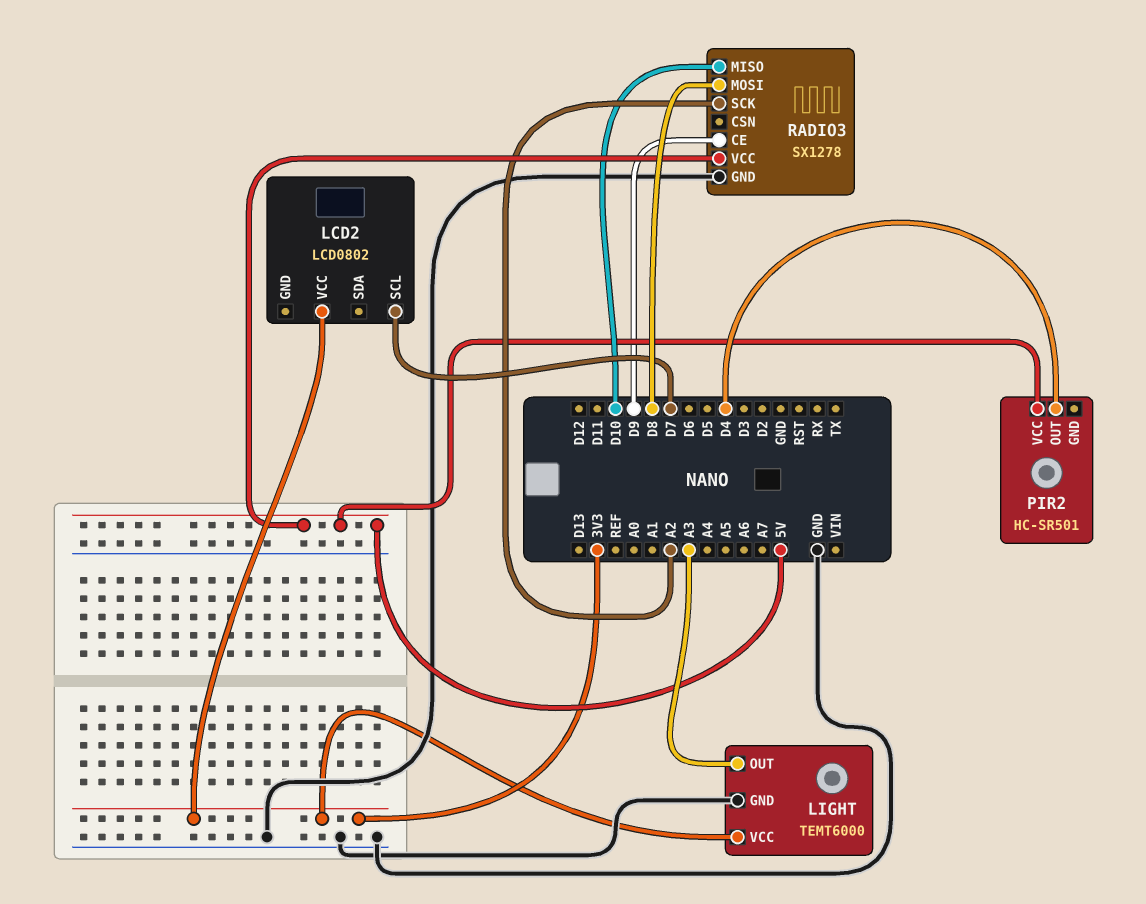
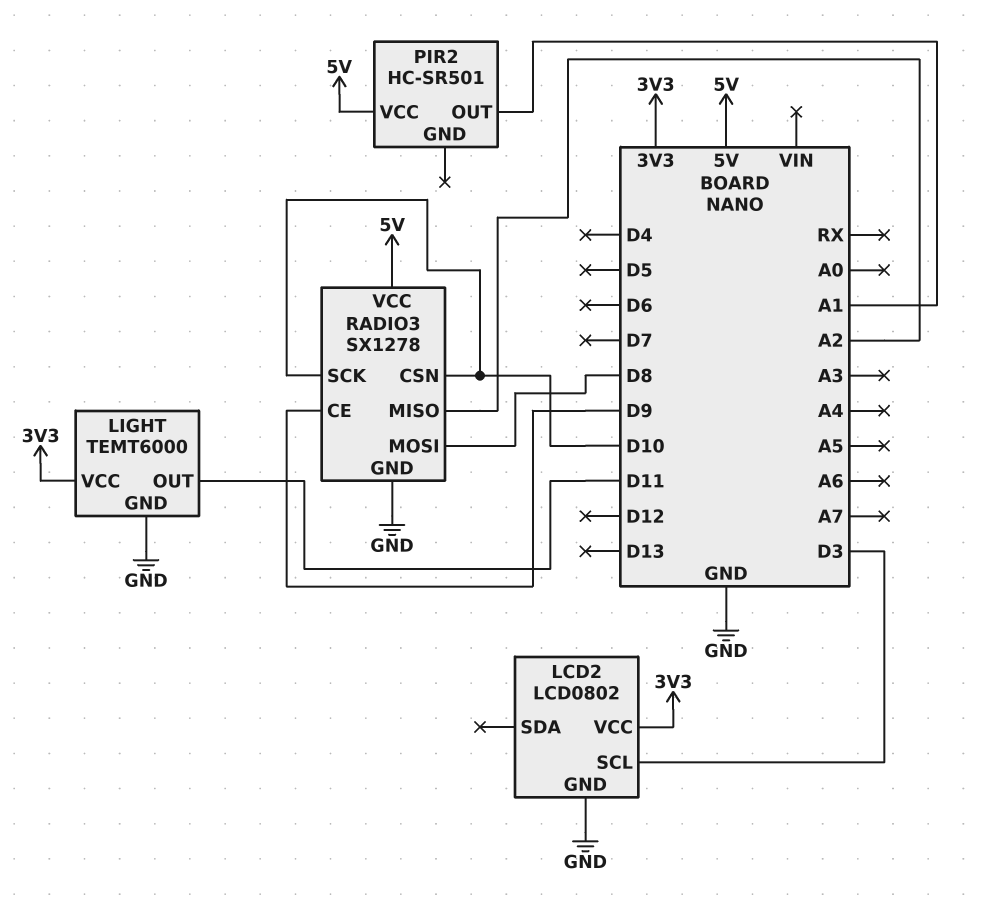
LCD2 pin GND: none -> GND
LCD2 pin SCL: D7 -> D3
LIGHT pin OUT: A3 -> D11
PIR2 pin OUT: D4 -> A1
RADIO3 pin CSN: none -> D10
RADIO3 pin MISO: D10 -> A2
RADIO3 pin SCK: A2 -> D10

